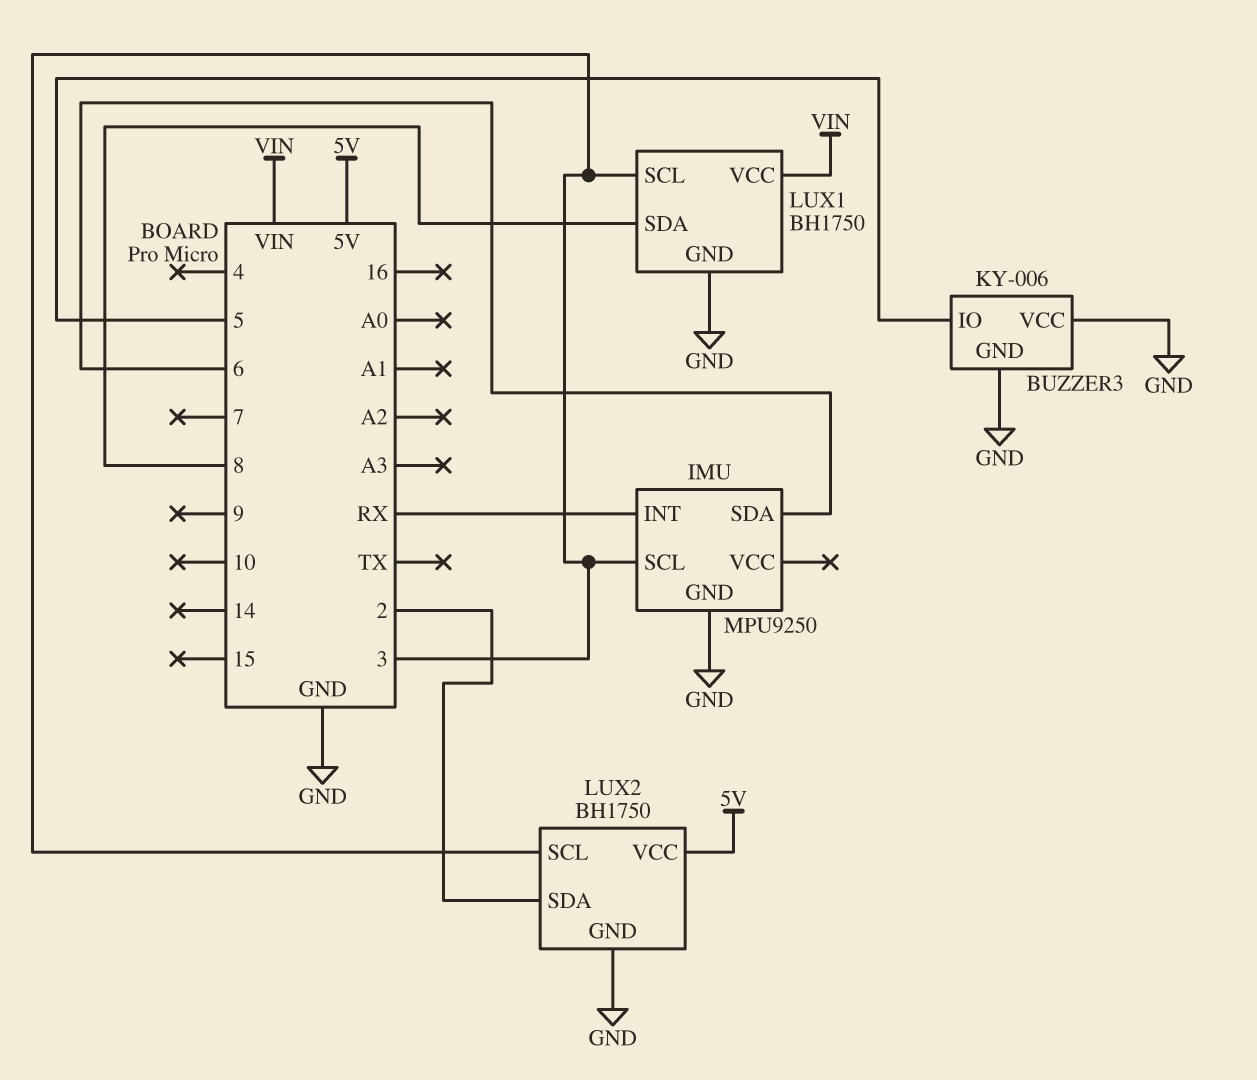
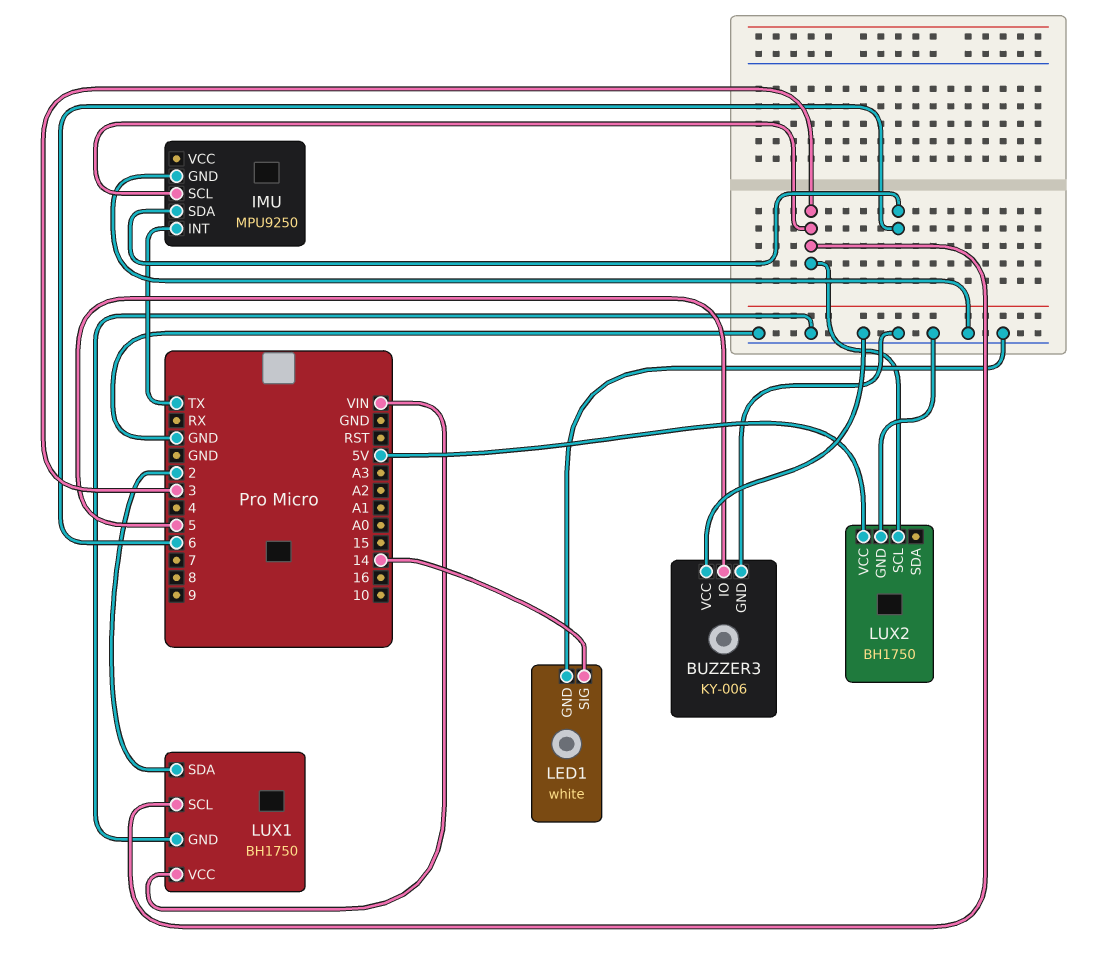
IMU pin INT: RX -> TX
LED1: none -> white
LED1 pin GND: none -> GND
LED1 pin SIG: none -> 14
LUX1 pin SDA: 8 -> 2
LUX2 pin SDA: 2 -> none

